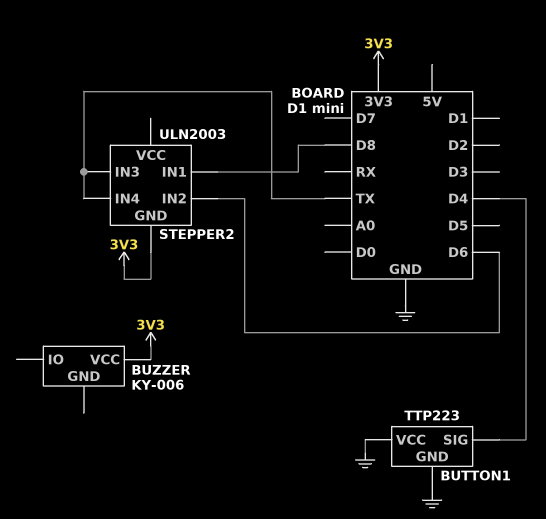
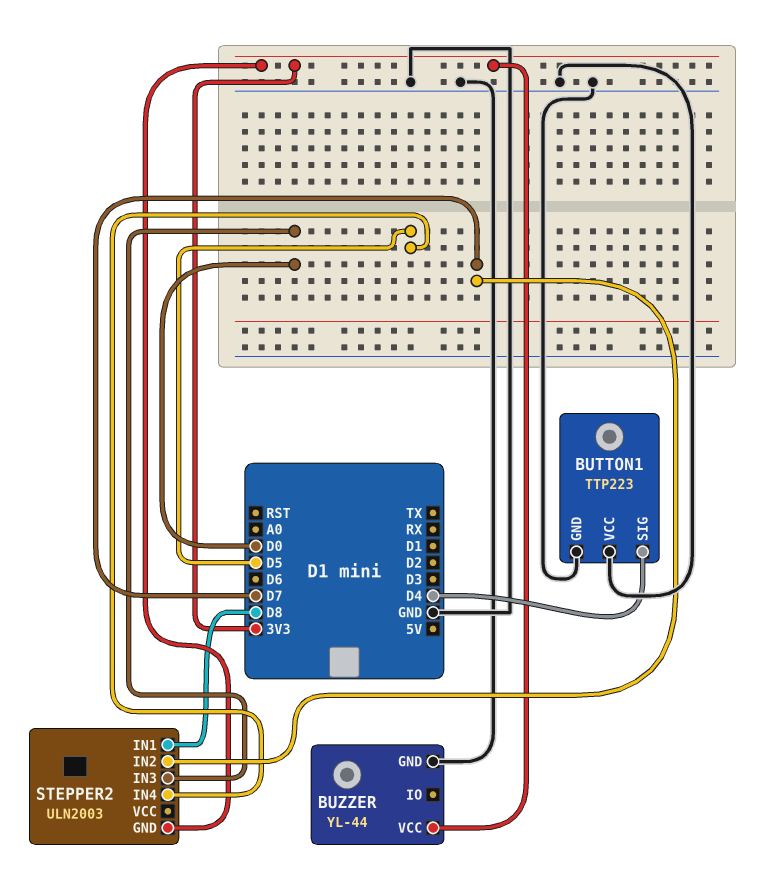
BUZZER: KY-006 -> YL-44
BUZZER pin GND: none -> GND
STEPPER2 pin IN2: D6 -> D7
STEPPER2 pin IN3: TX -> D0
STEPPER2 pin IN4: TX -> D5

